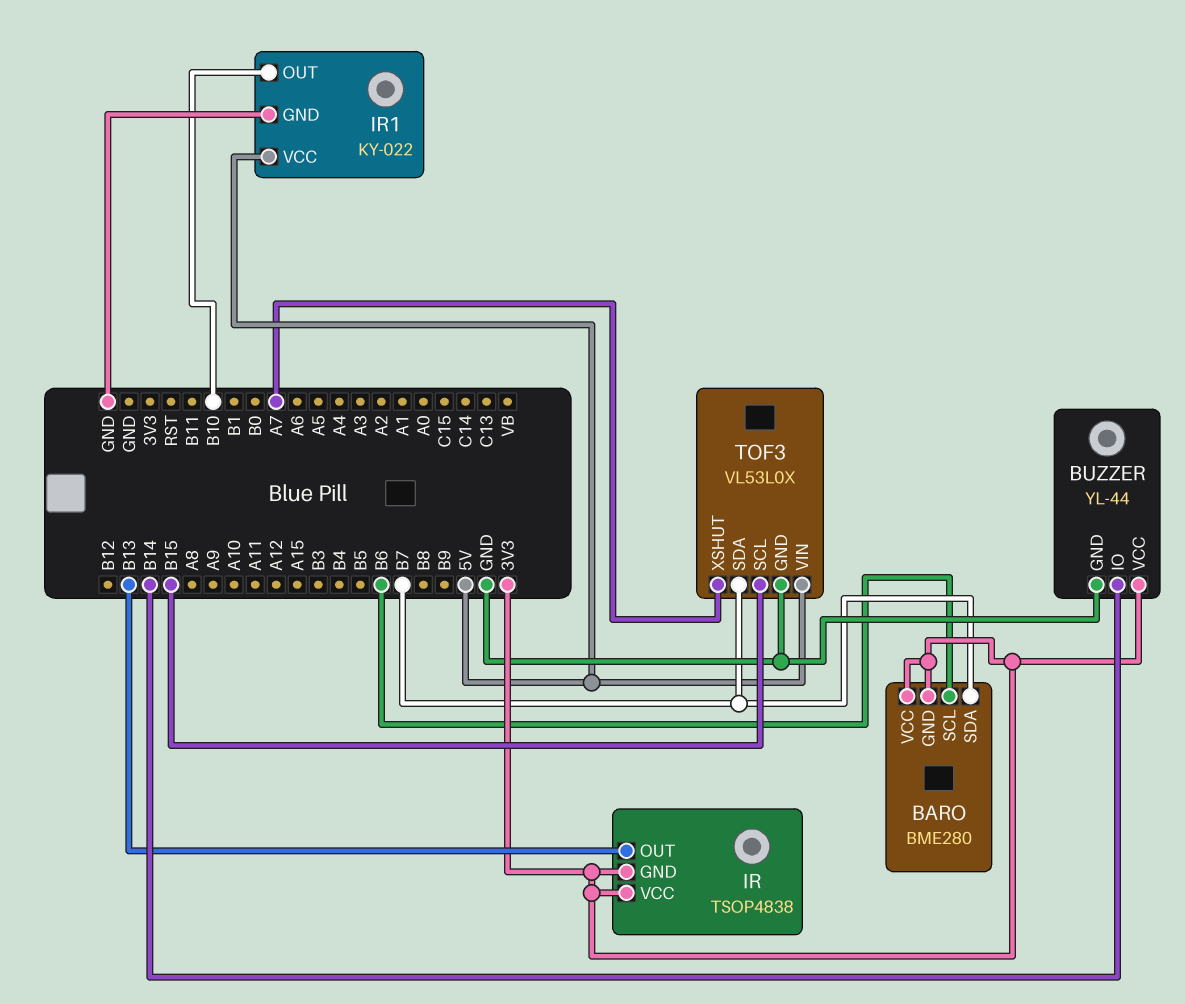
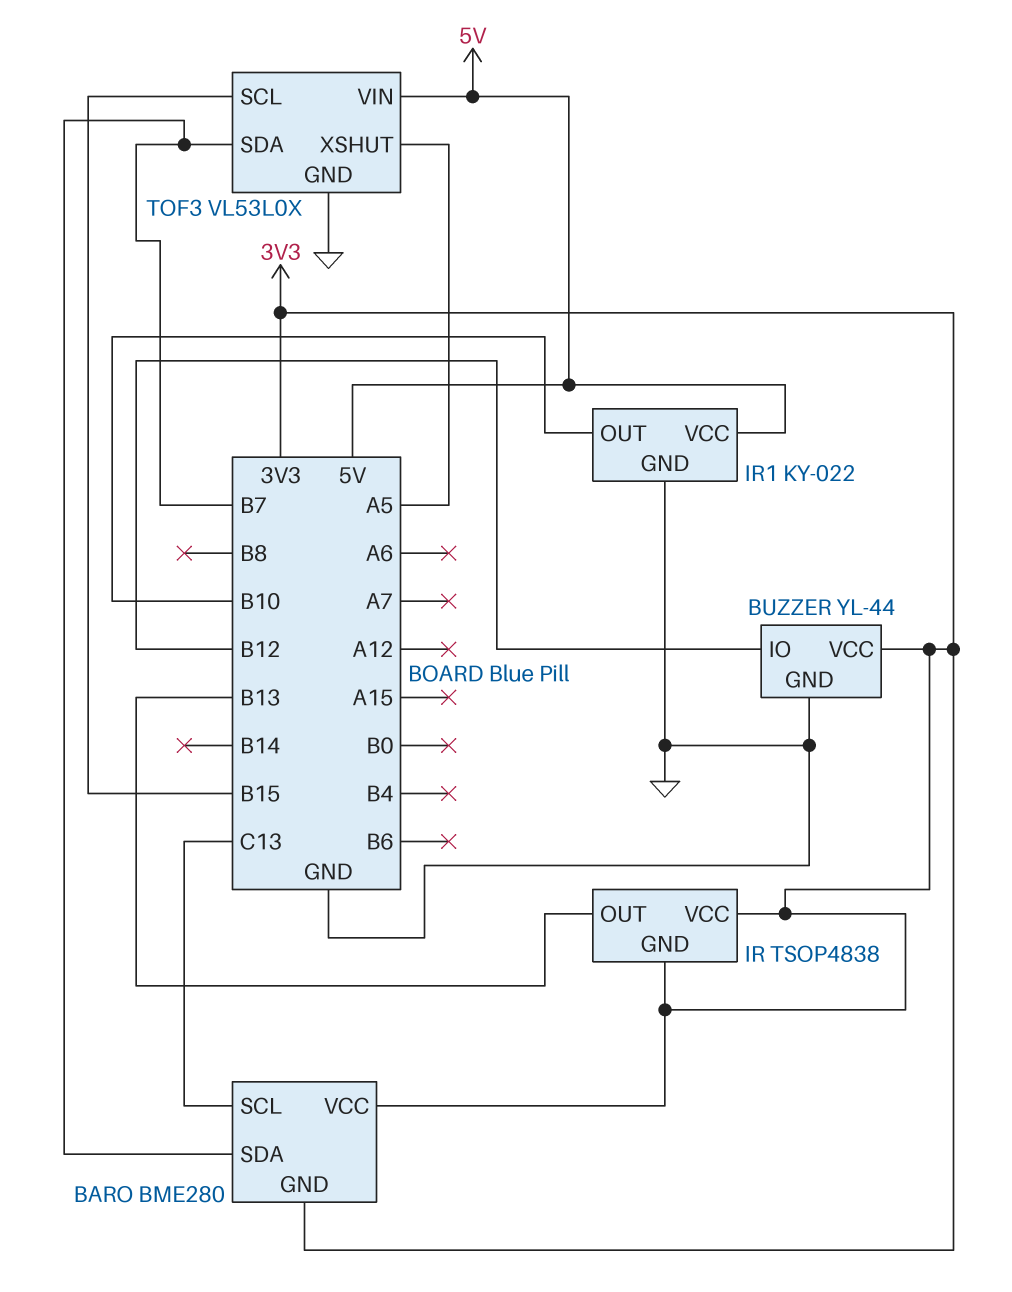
BARO pin SCL: B6 -> C13
BUZZER pin IO: B14 -> B12
TOF3 pin XSHUT: A7 -> A5

